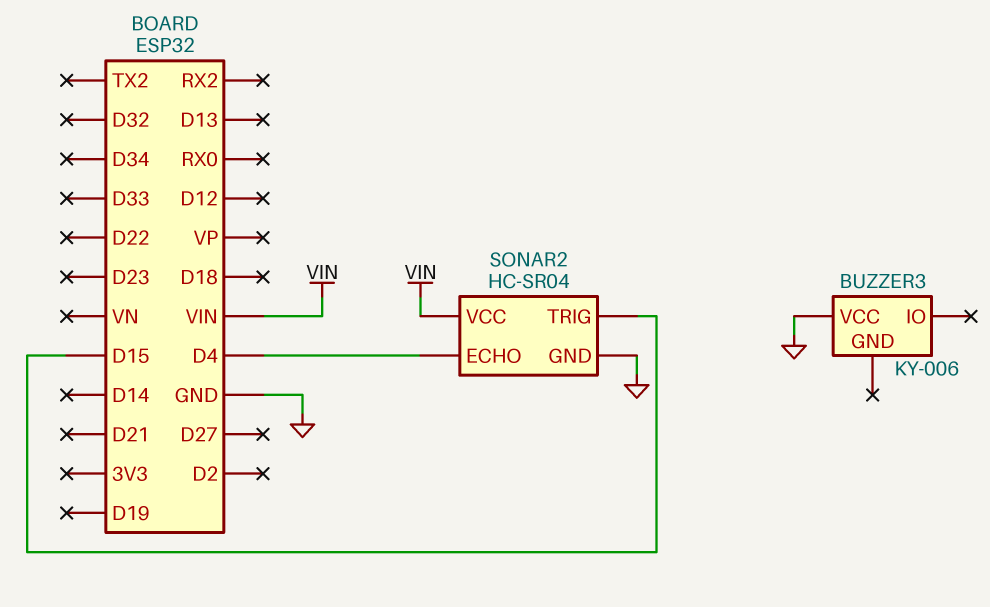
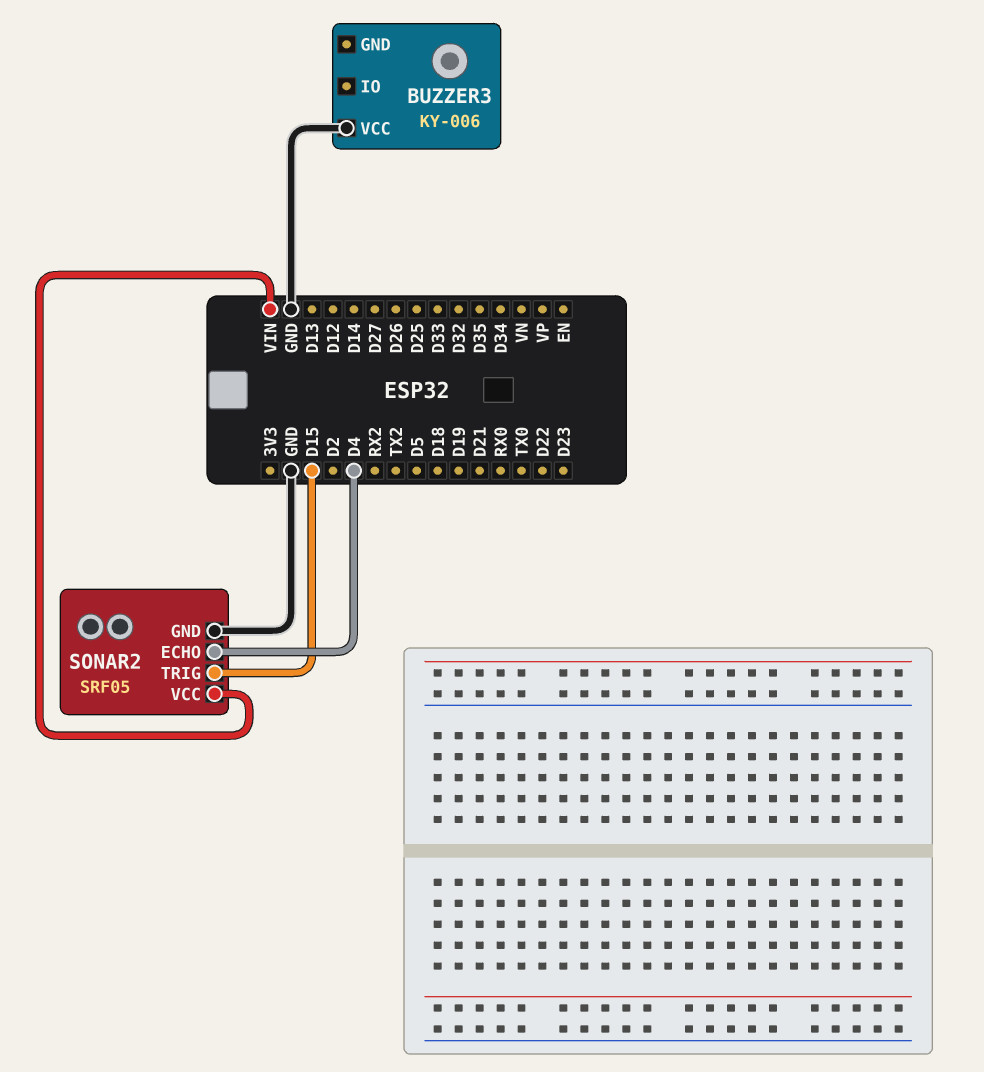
SONAR2: HC-SR04 -> SRF05

